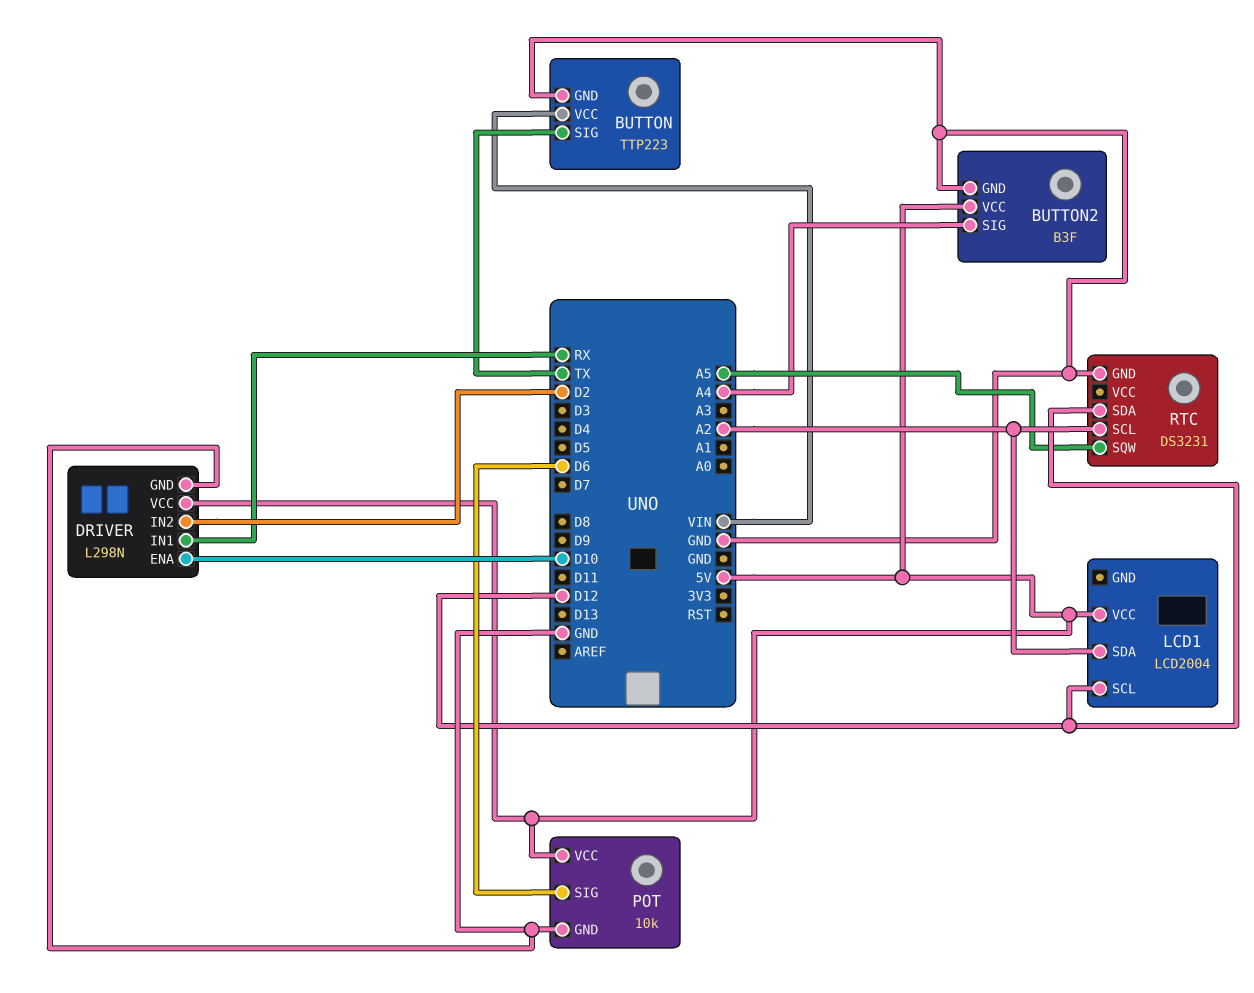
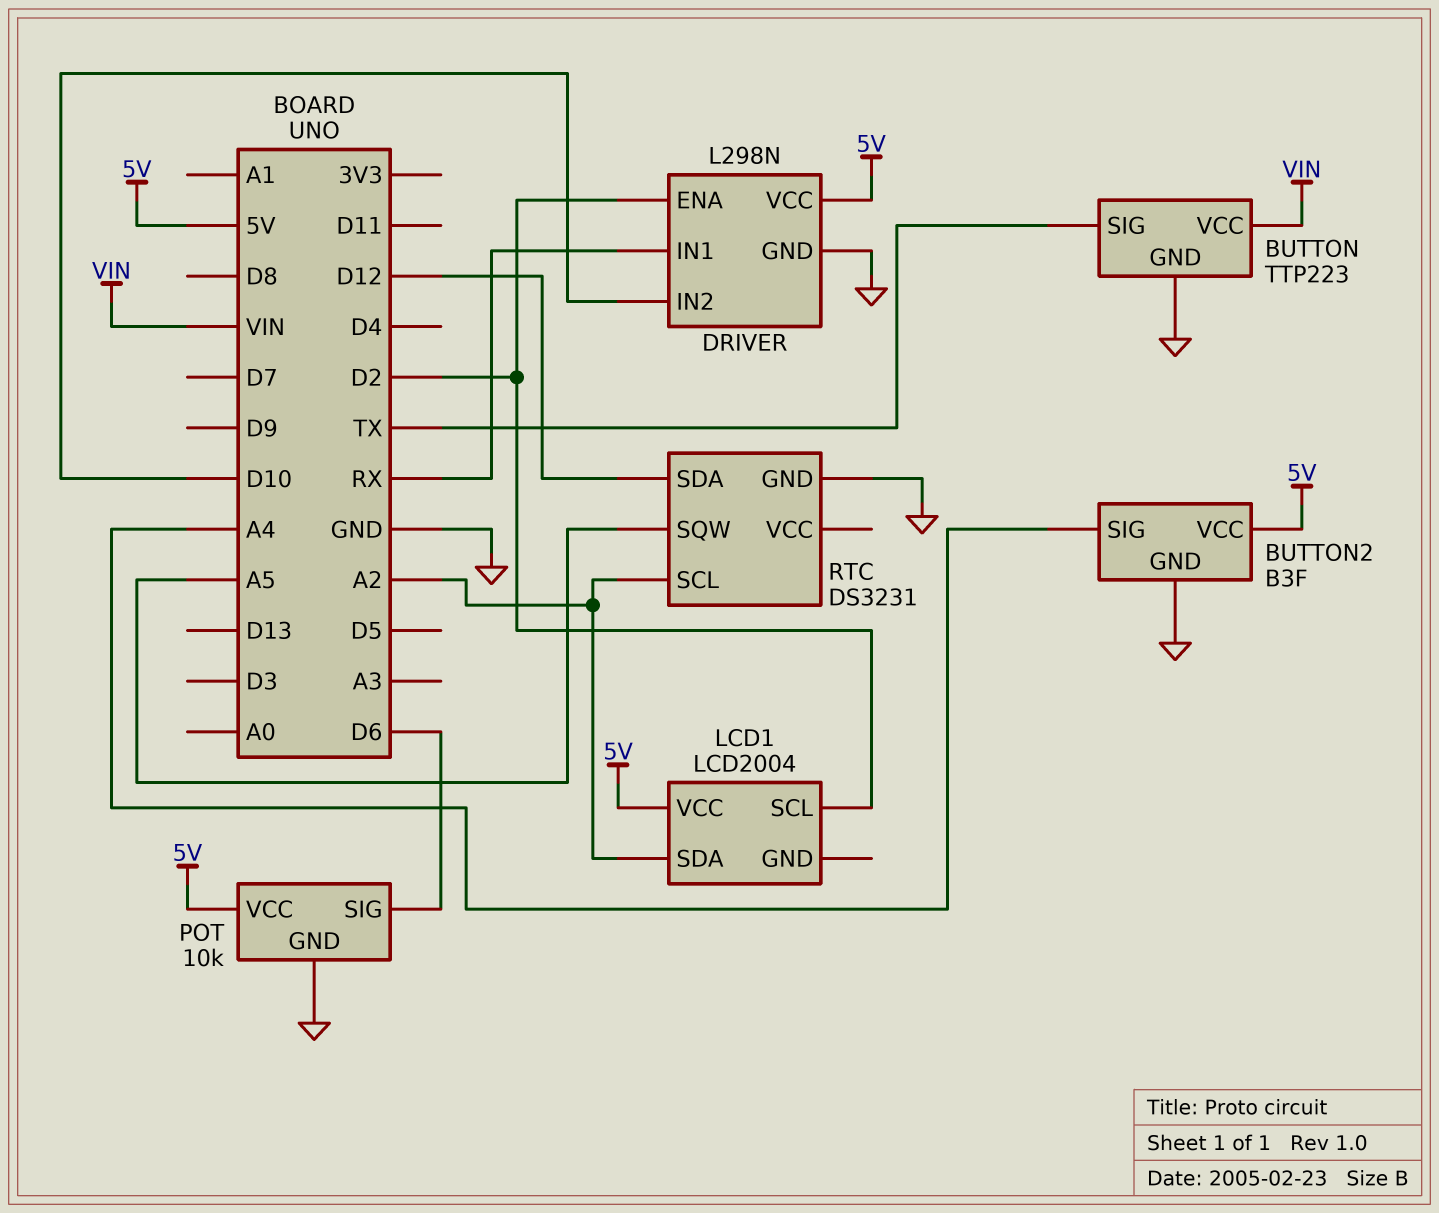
DRIVER pin ENA: D10 -> D2
DRIVER pin IN2: D2 -> D10
LCD1 pin SCL: D12 -> D2

